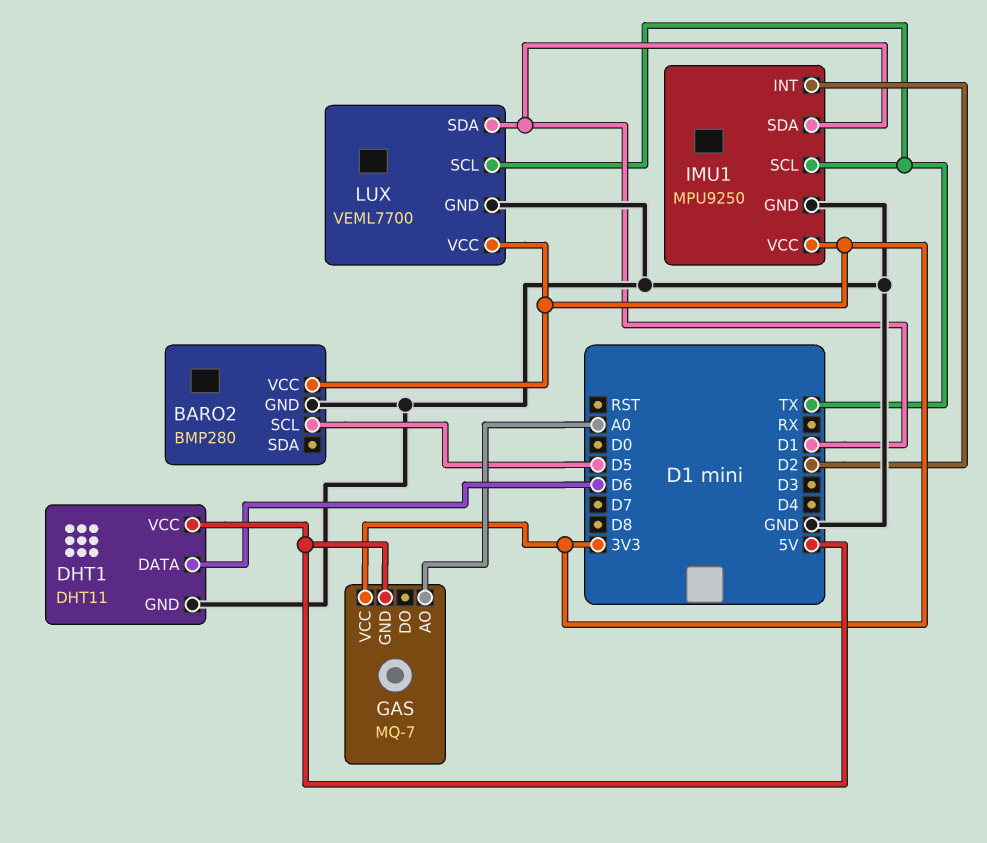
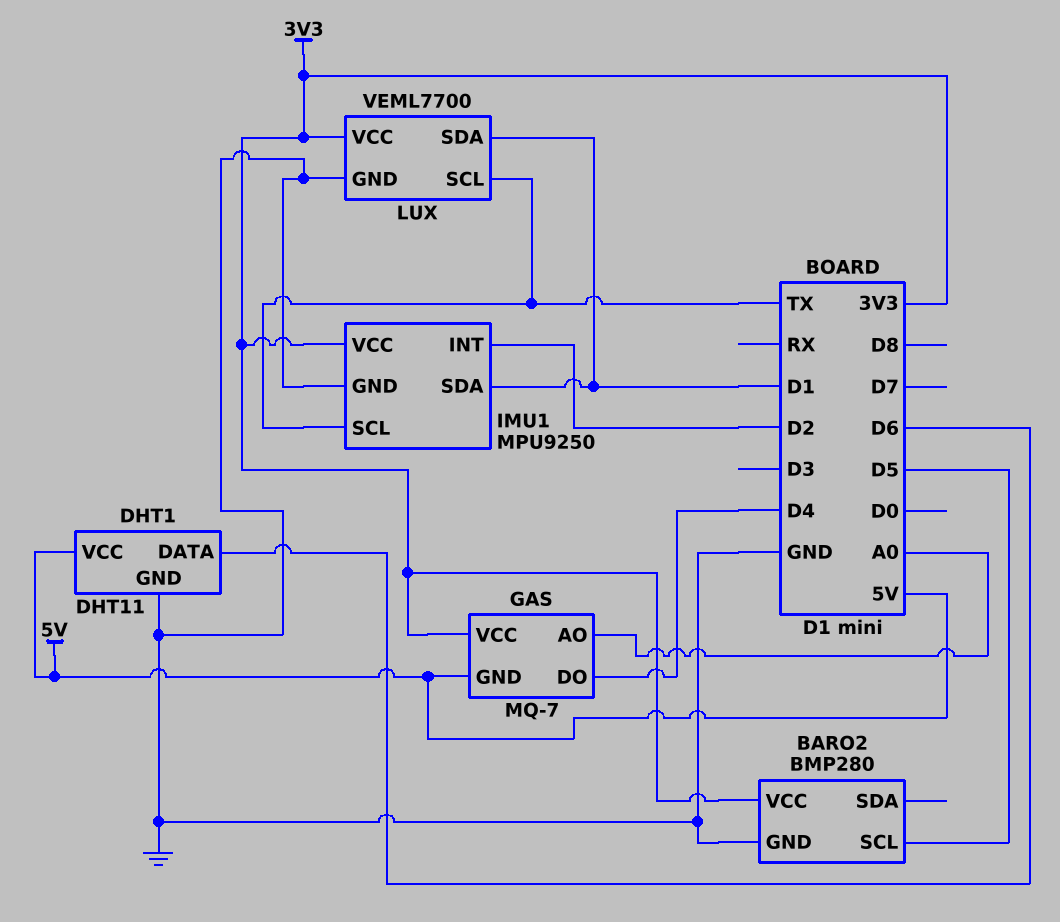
GAS pin DO: none -> D4

